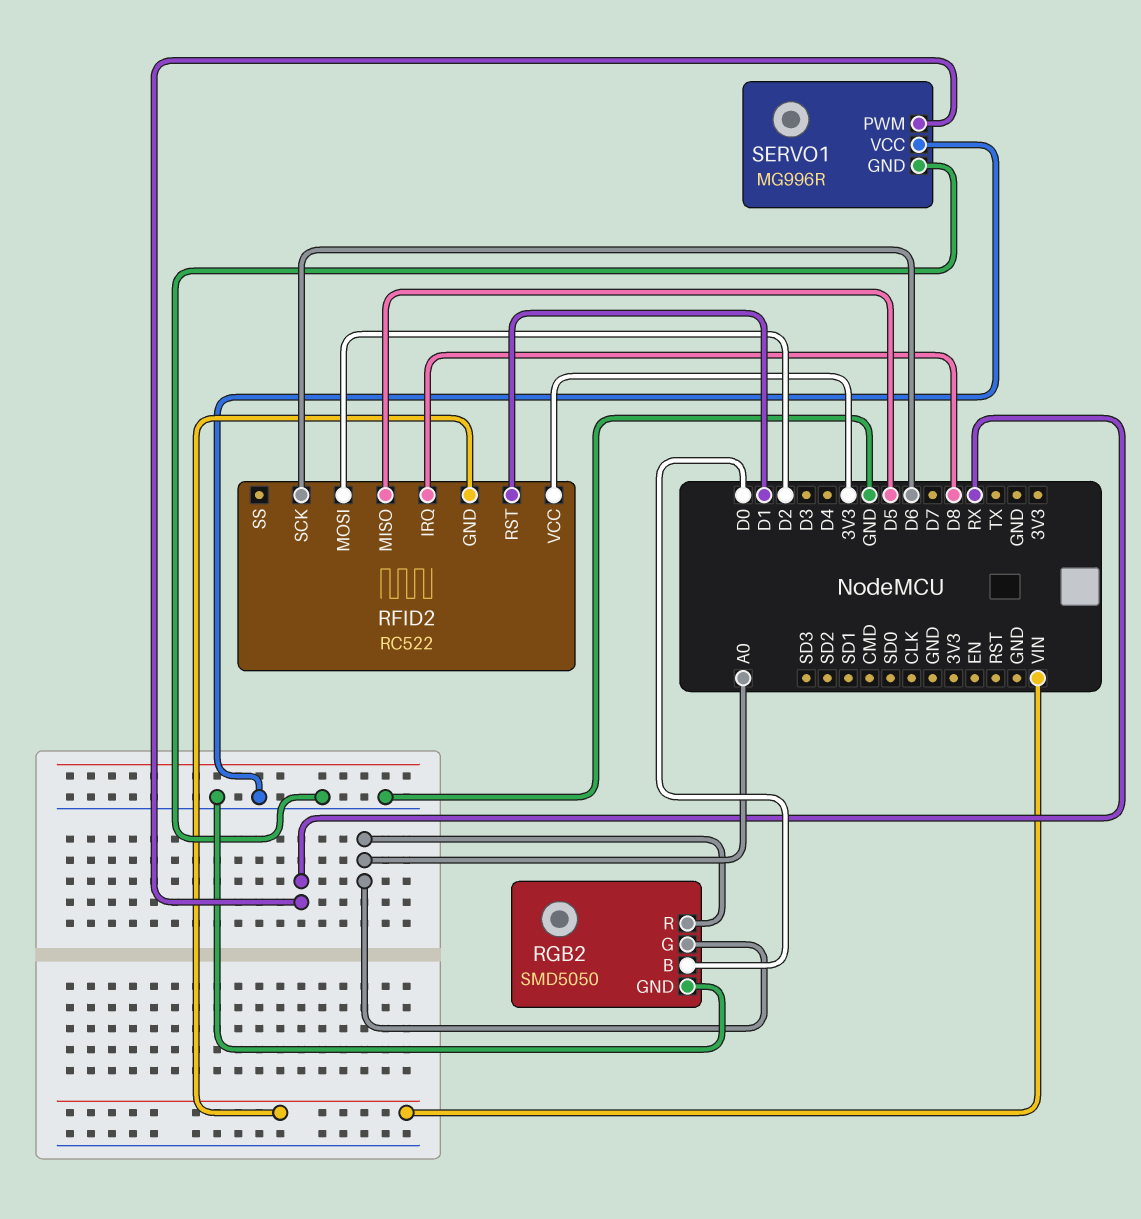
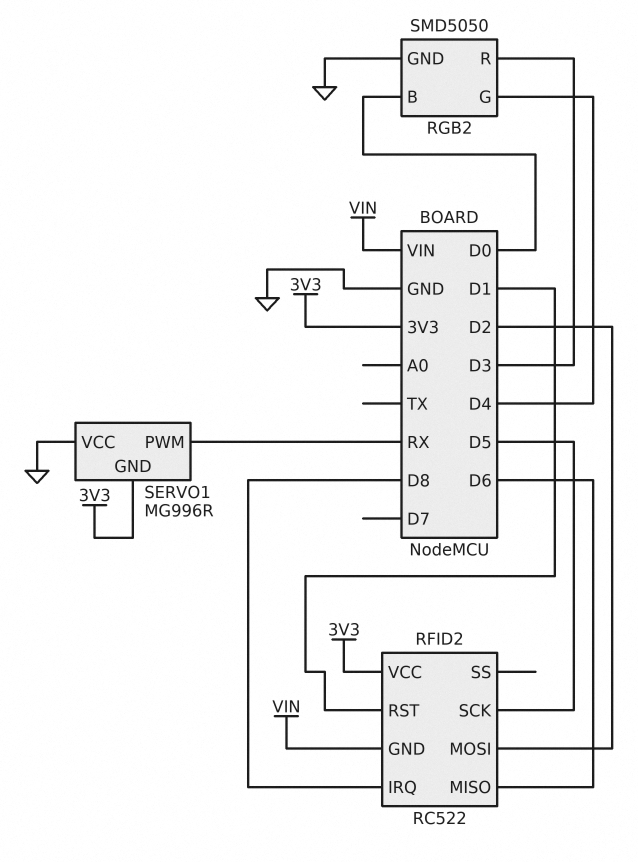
RFID2 pin MISO: D5 -> D6
RFID2 pin SCK: D6 -> D5
RGB2 pin G: A0 -> D4
RGB2 pin R: A0 -> D3
SERVO1 pin GND: GND -> 3V3

